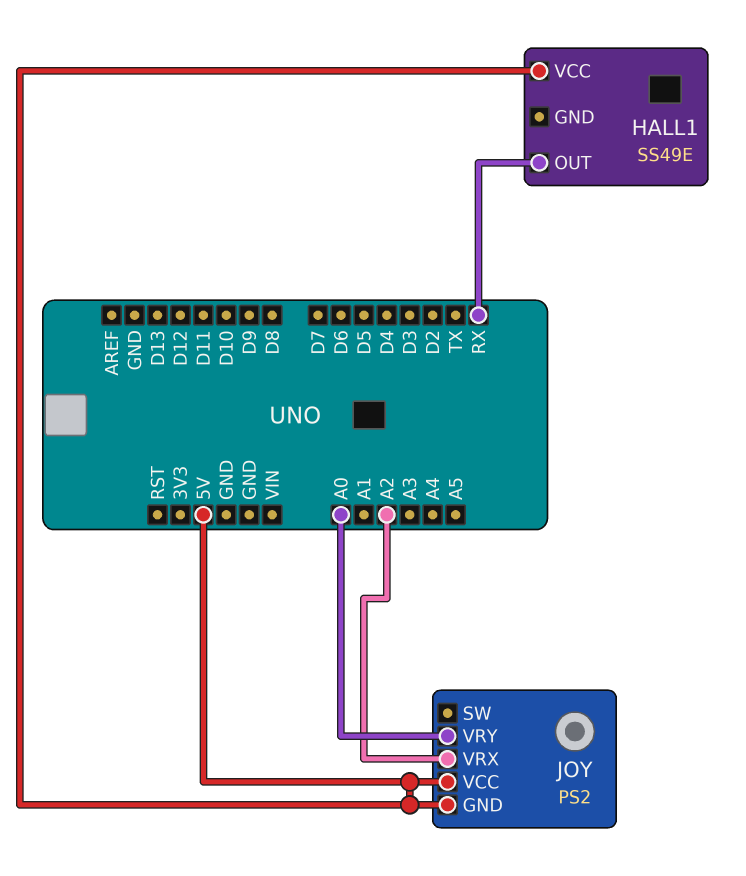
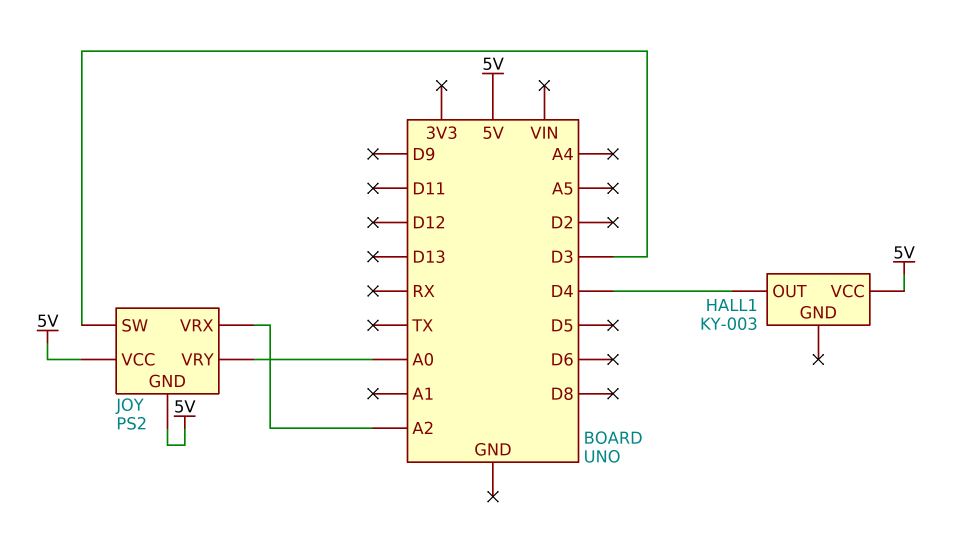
HALL1: SS49E -> KY-003
HALL1 pin OUT: RX -> D4
JOY pin SW: none -> D3

